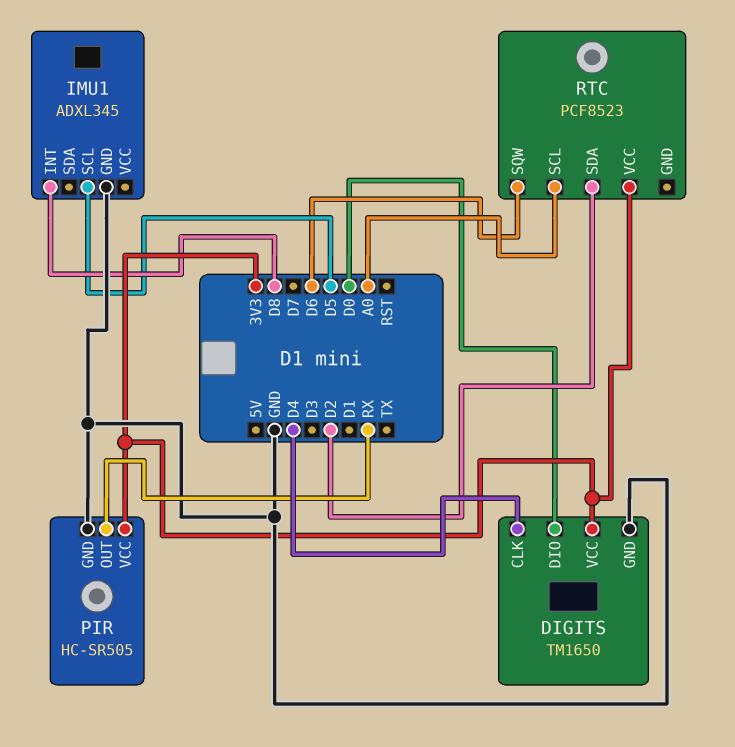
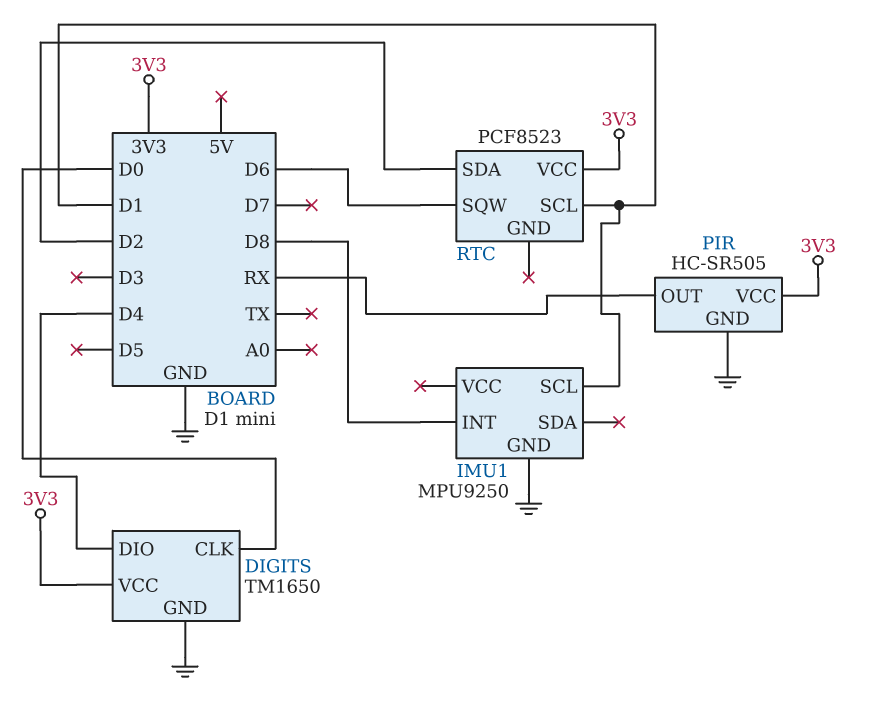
DIGITS pin CLK: D4 -> D0
DIGITS pin DIO: D0 -> D4
IMU1: ADXL345 -> MPU9250
IMU1 pin SCL: D5 -> D1
RTC pin SCL: A0 -> D1

